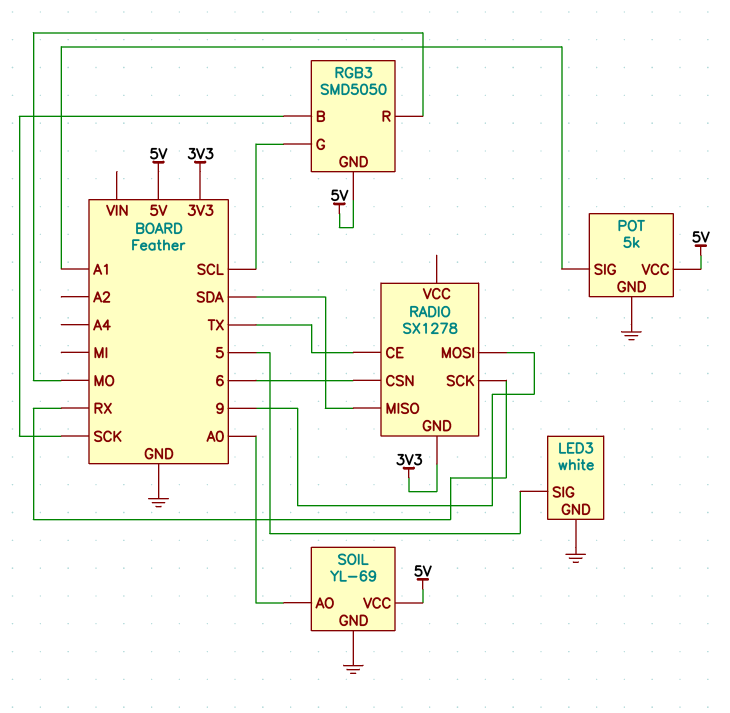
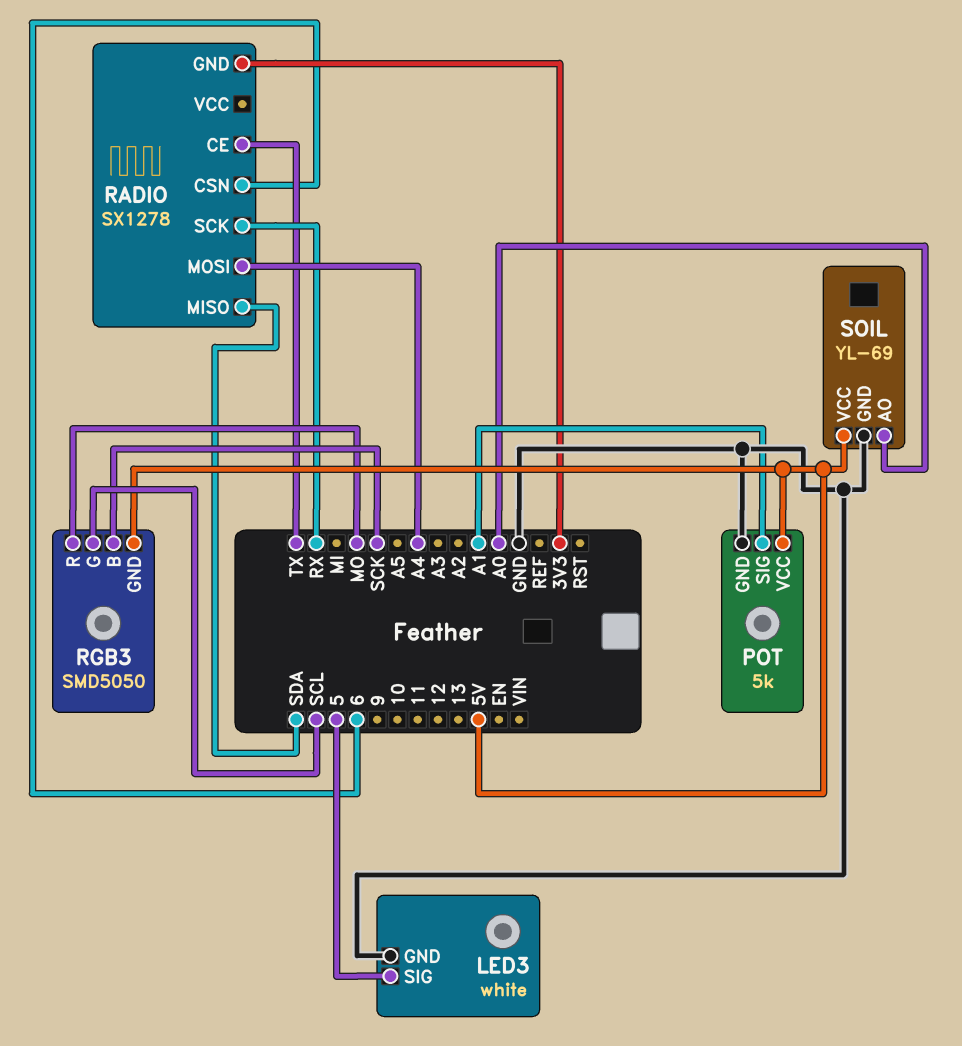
RADIO pin MOSI: 9 -> A4

